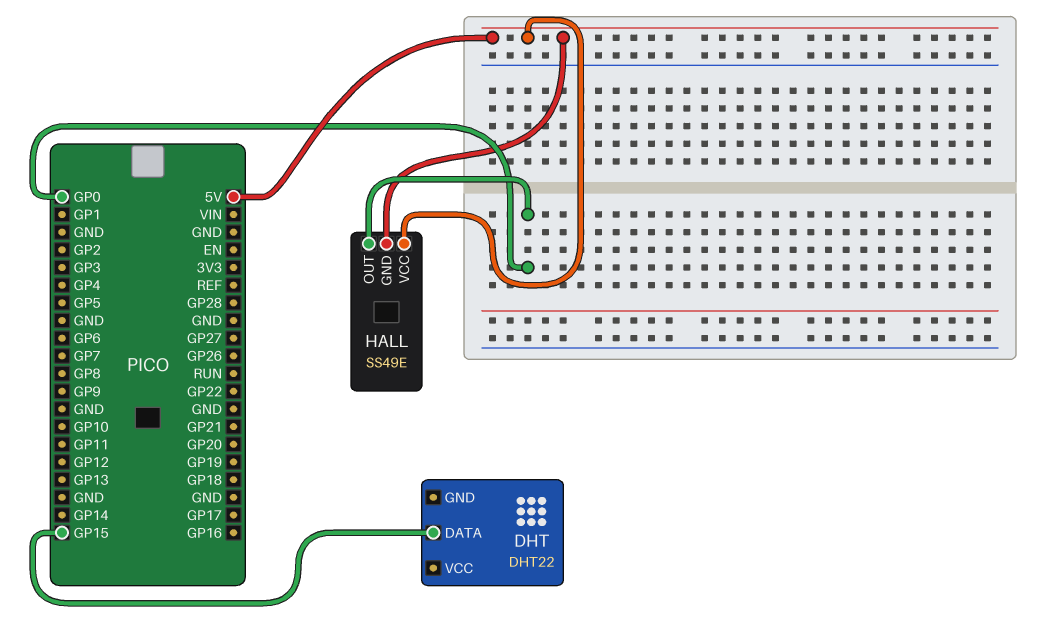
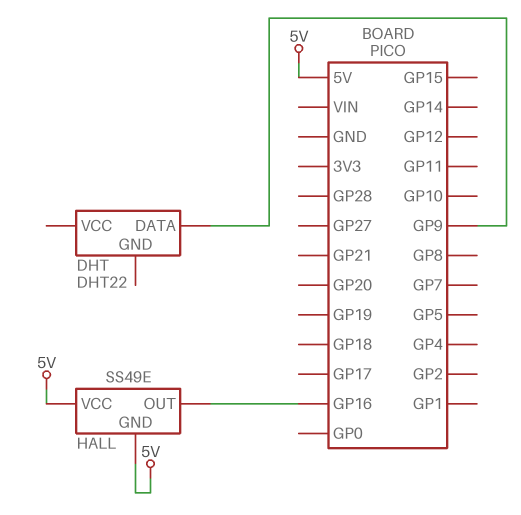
DHT pin DATA: GP15 -> GP9
HALL pin OUT: GP0 -> GP16

